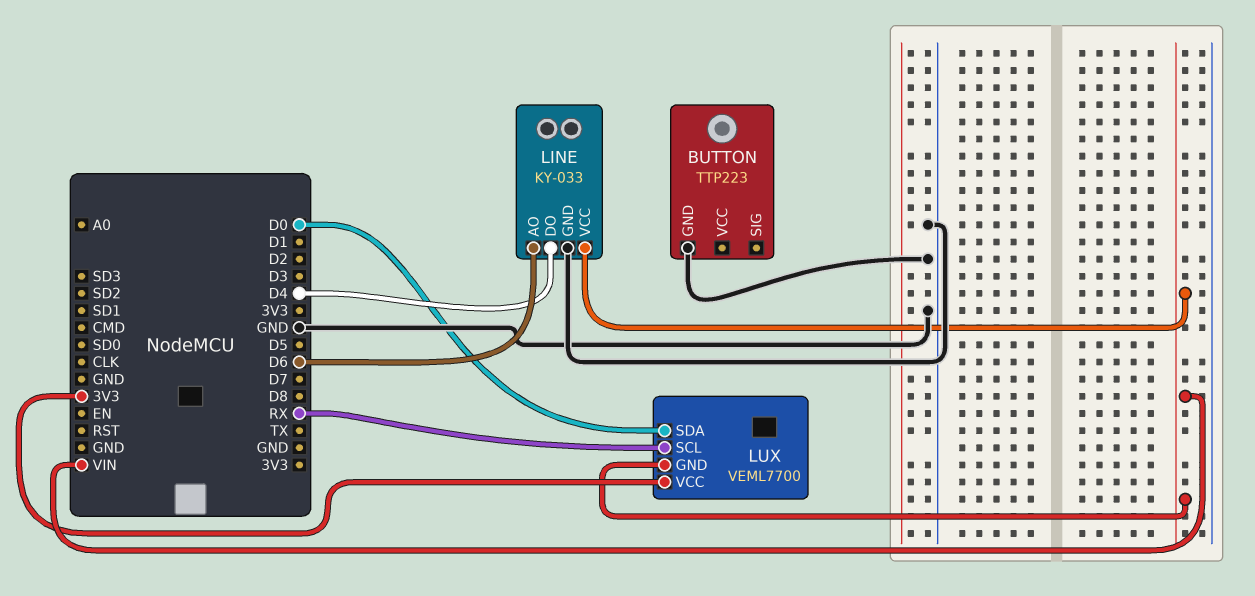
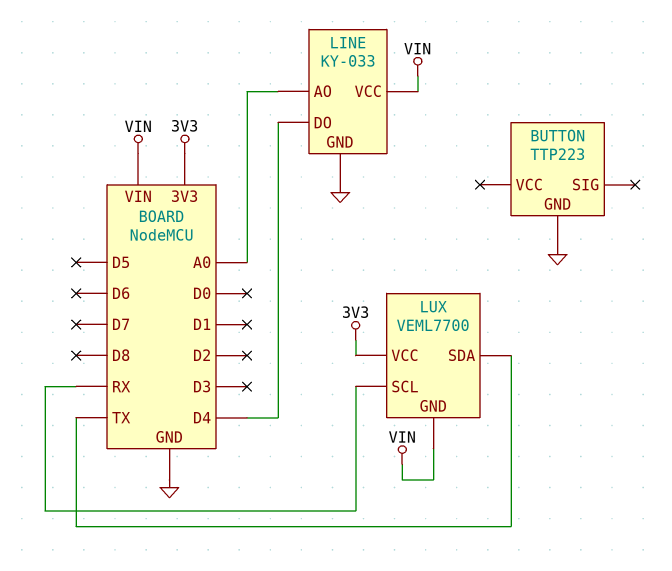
LINE pin AO: D6 -> A0
LUX pin SDA: D0 -> TX

